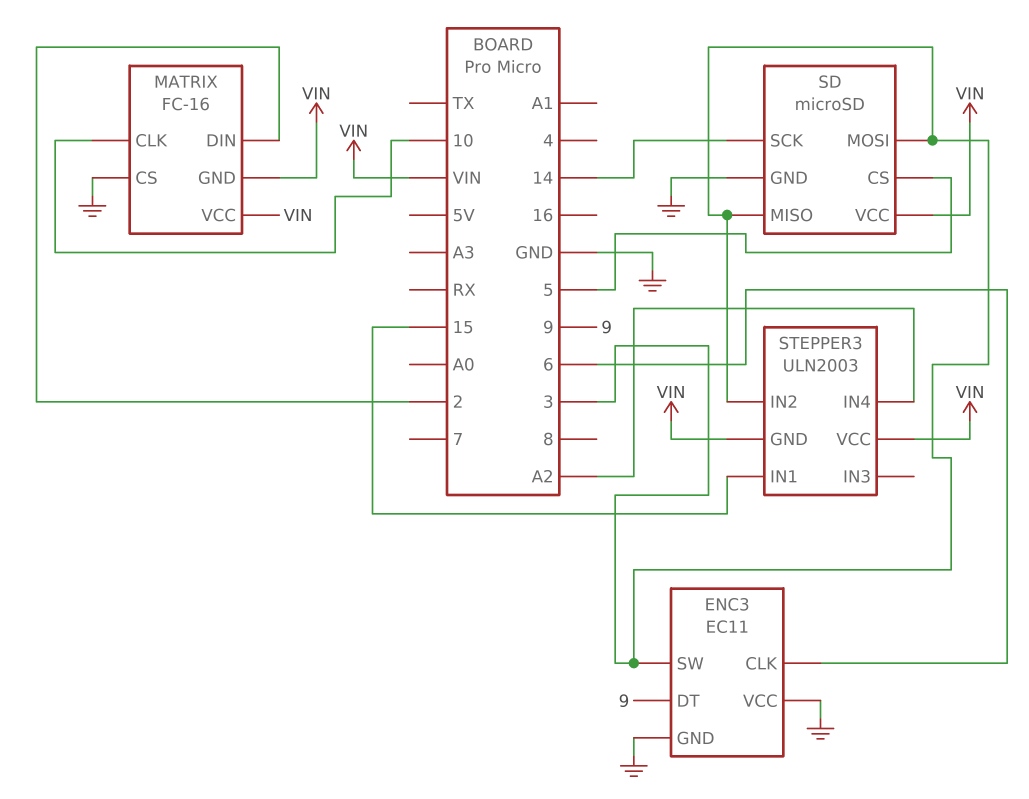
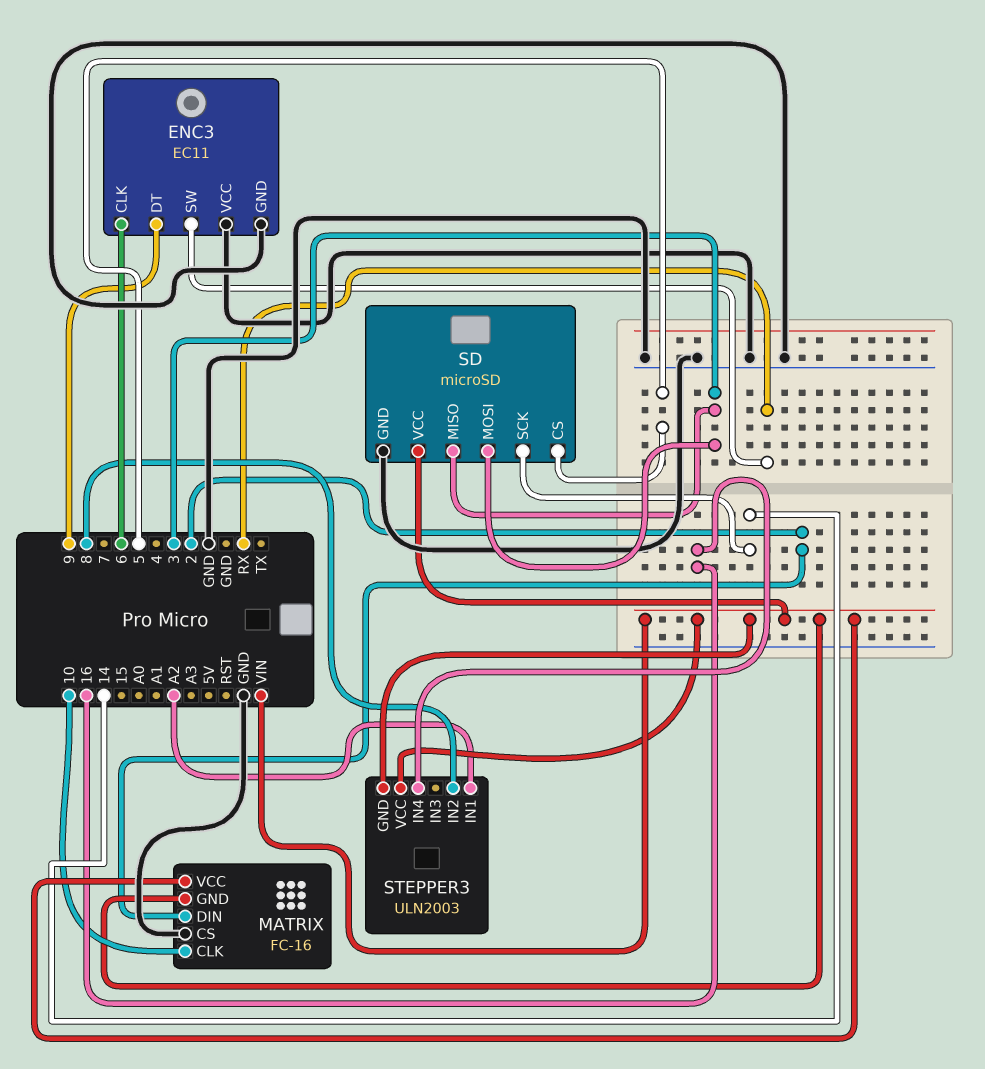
ENC3 pin SW: 3 -> RX
STEPPER3 pin IN1: 15 -> A2
STEPPER3 pin IN2: 3 -> 8
STEPPER3 pin IN4: A2 -> 16

